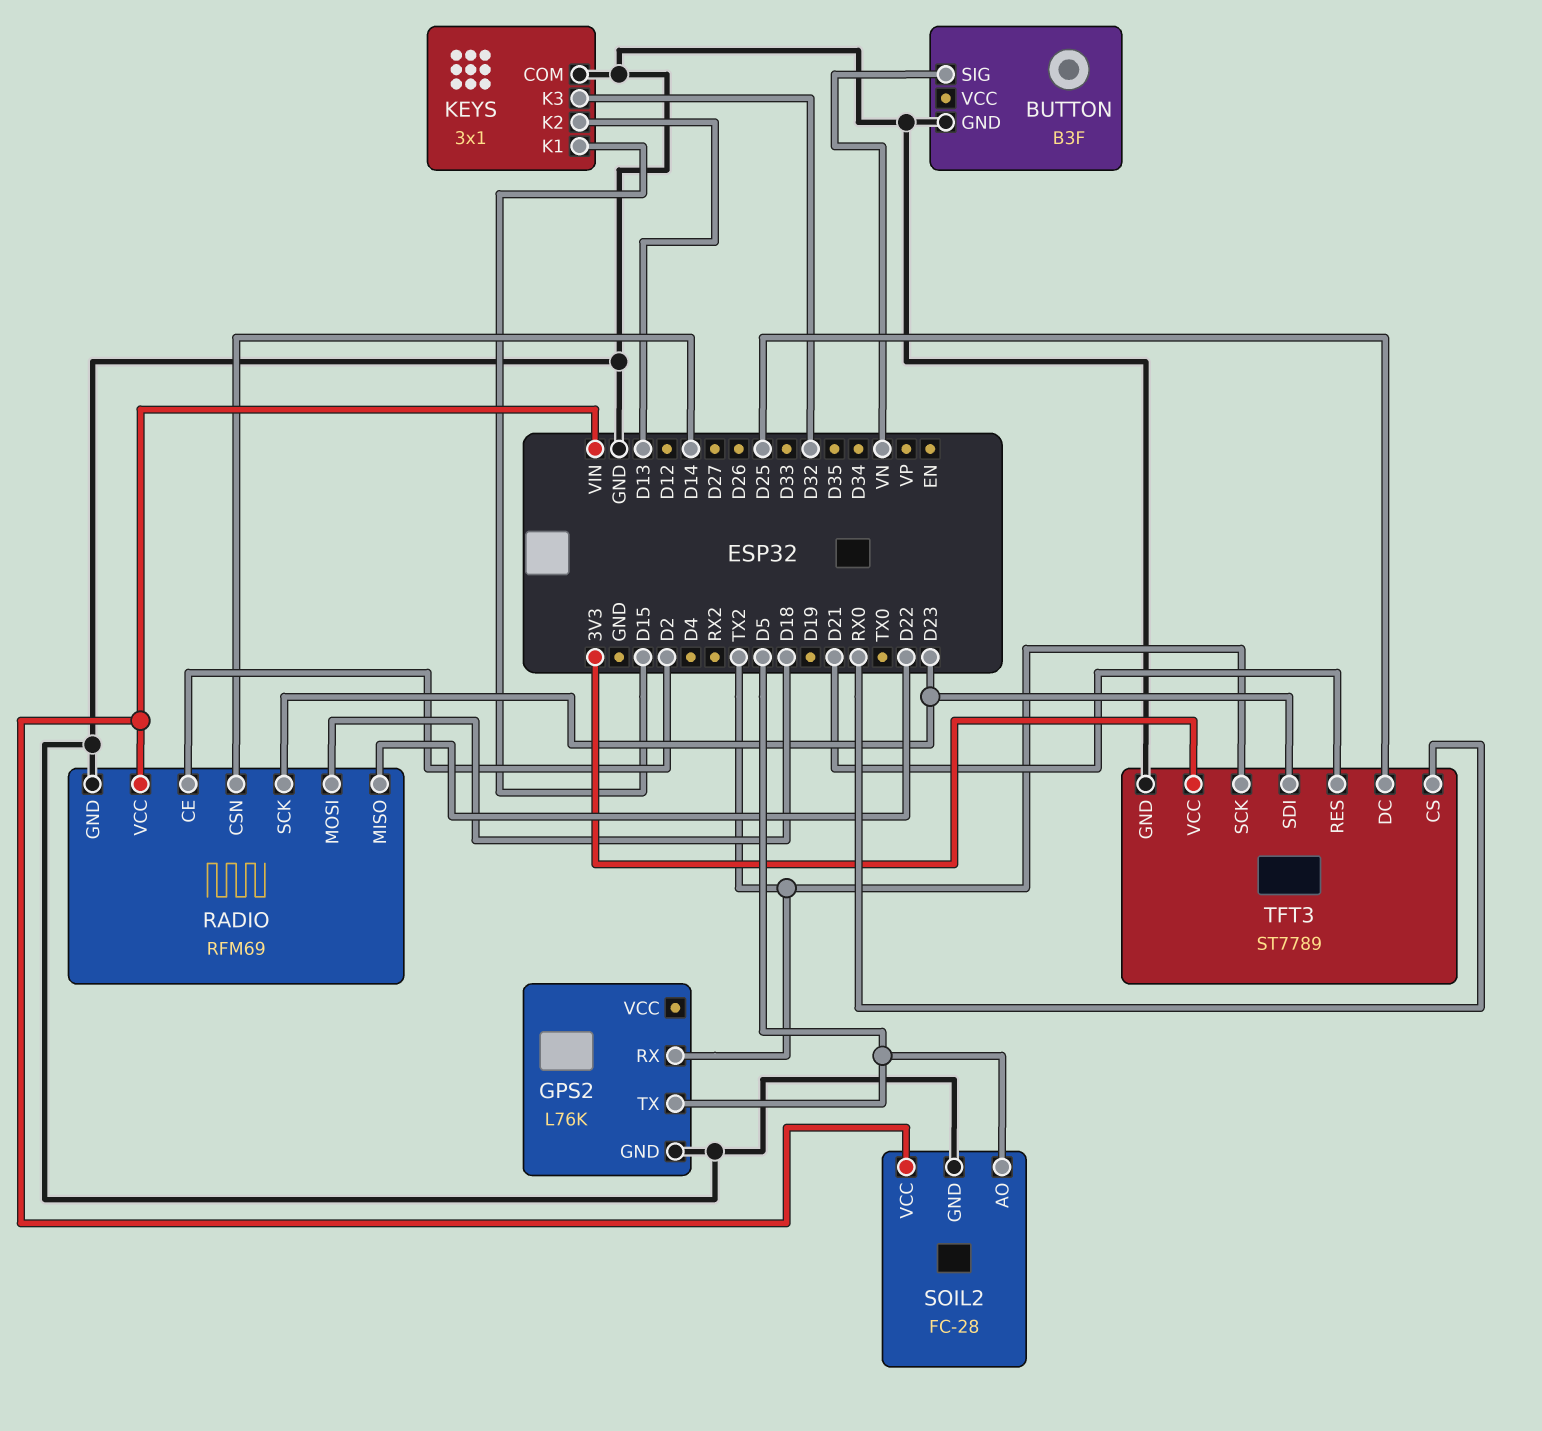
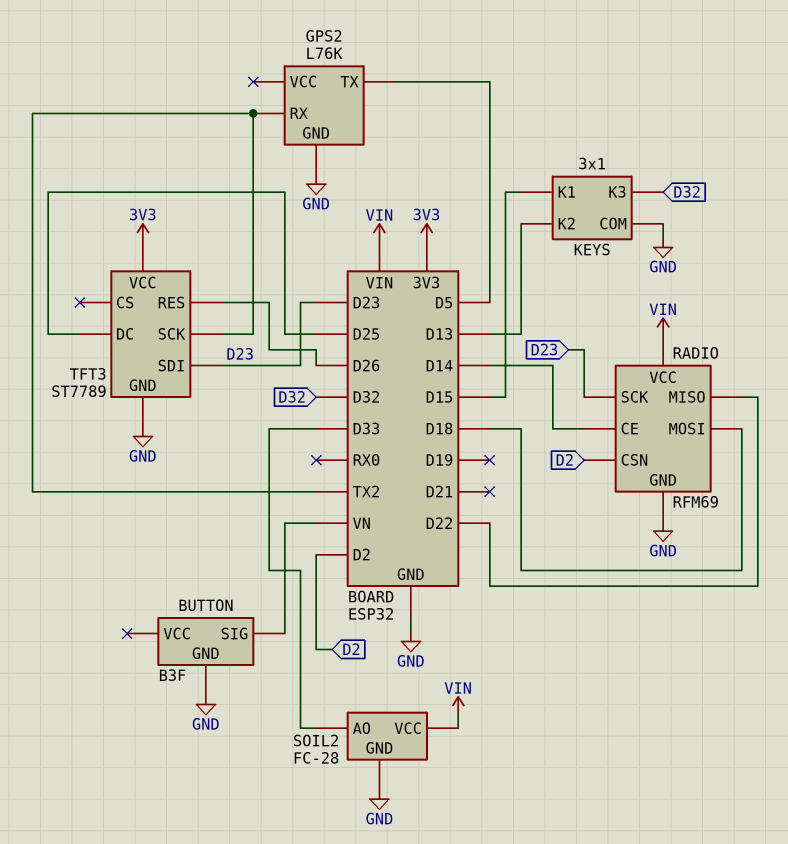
RADIO pin CE: D2 -> D14
RADIO pin CSN: D14 -> D2
SOIL2 pin AO: D5 -> D33
TFT3 pin CS: RX0 -> none
TFT3 pin RES: D21 -> D26

